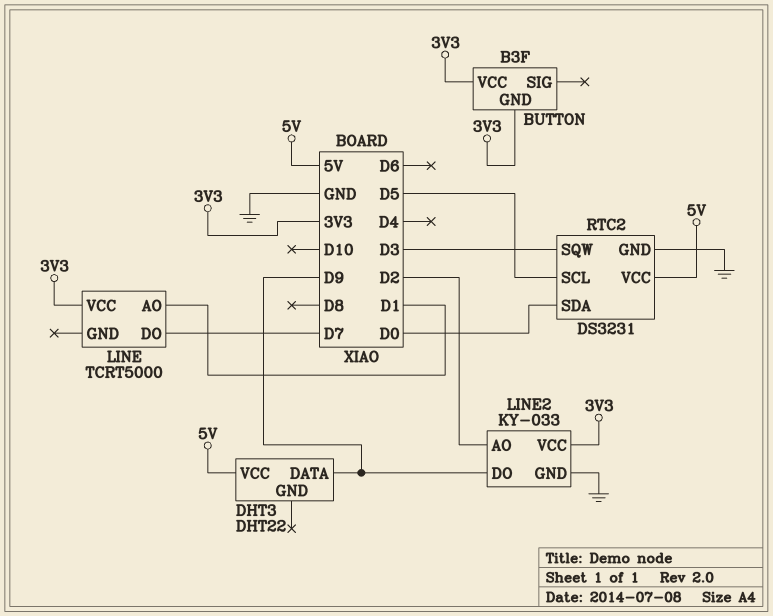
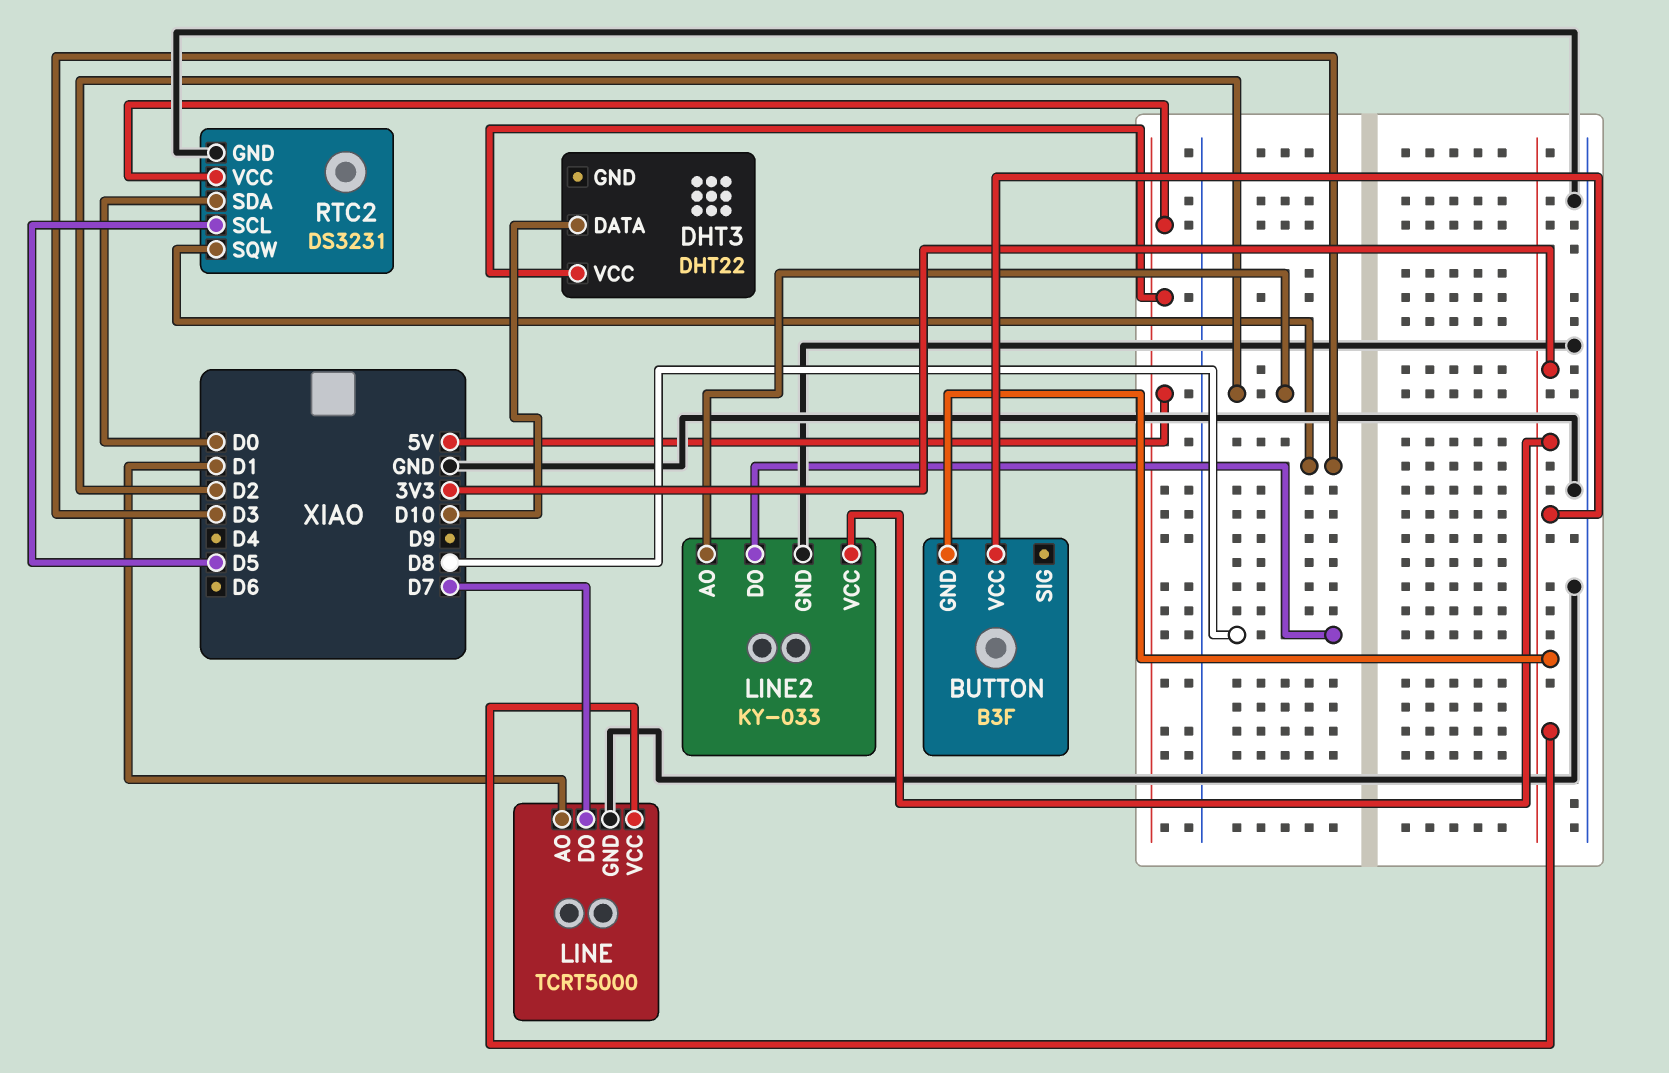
DHT3 pin DATA: D9 -> D10
LINE pin GND: none -> GND
LINE2 pin DO: D9 -> D8

